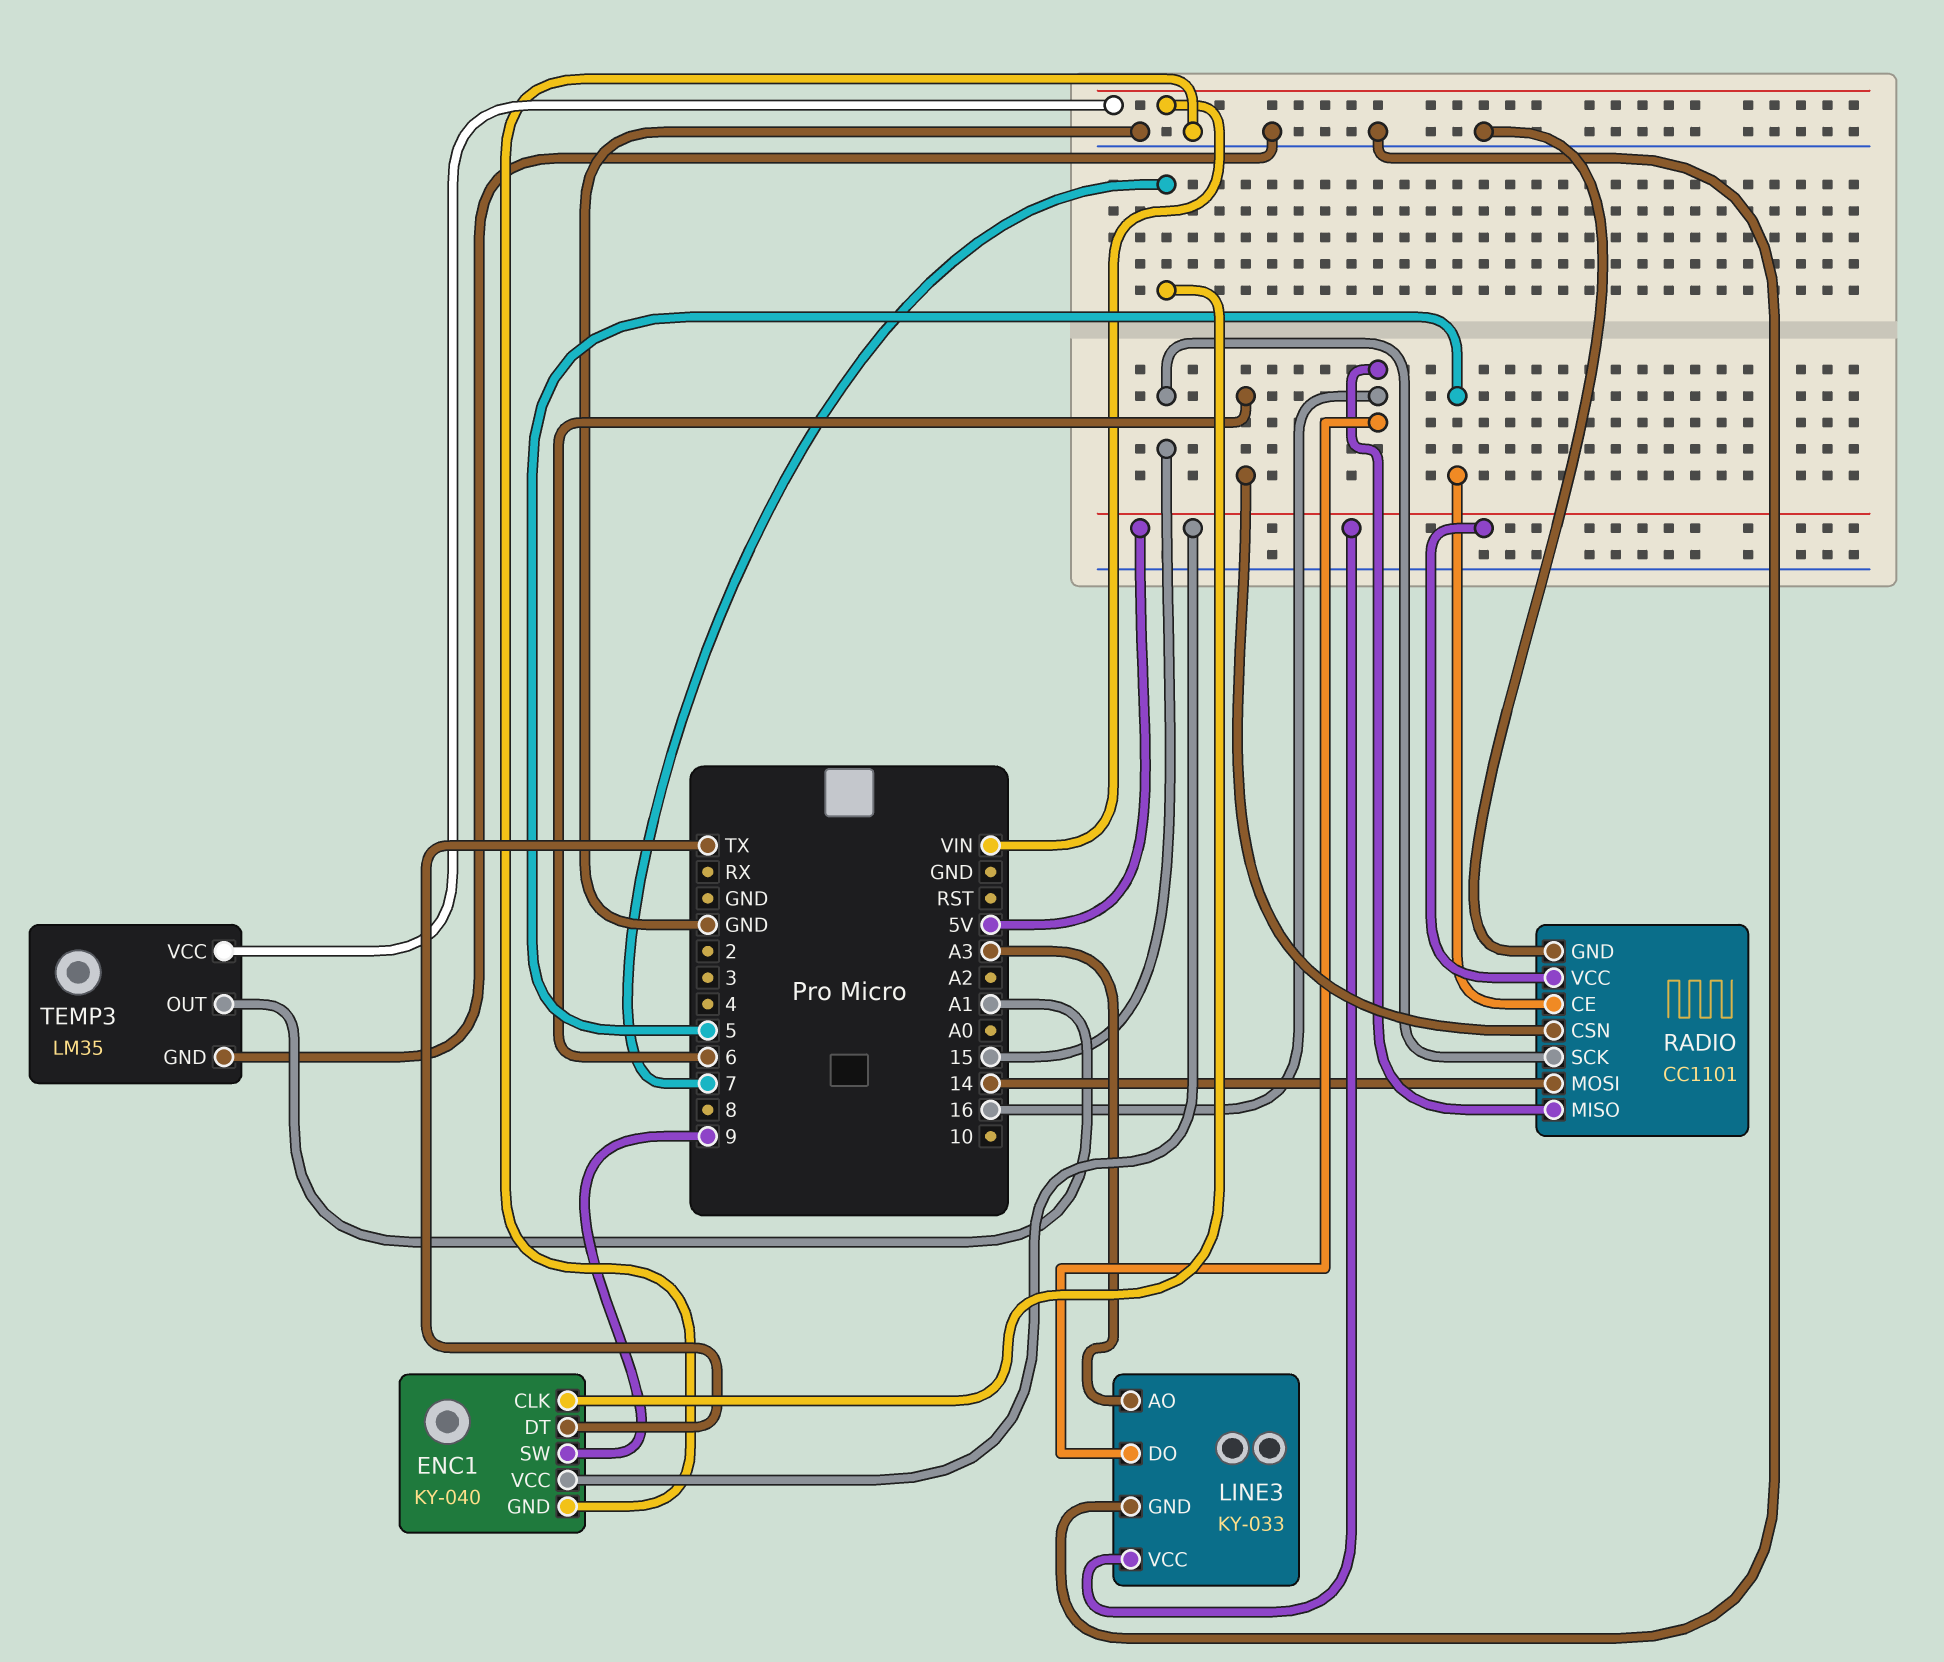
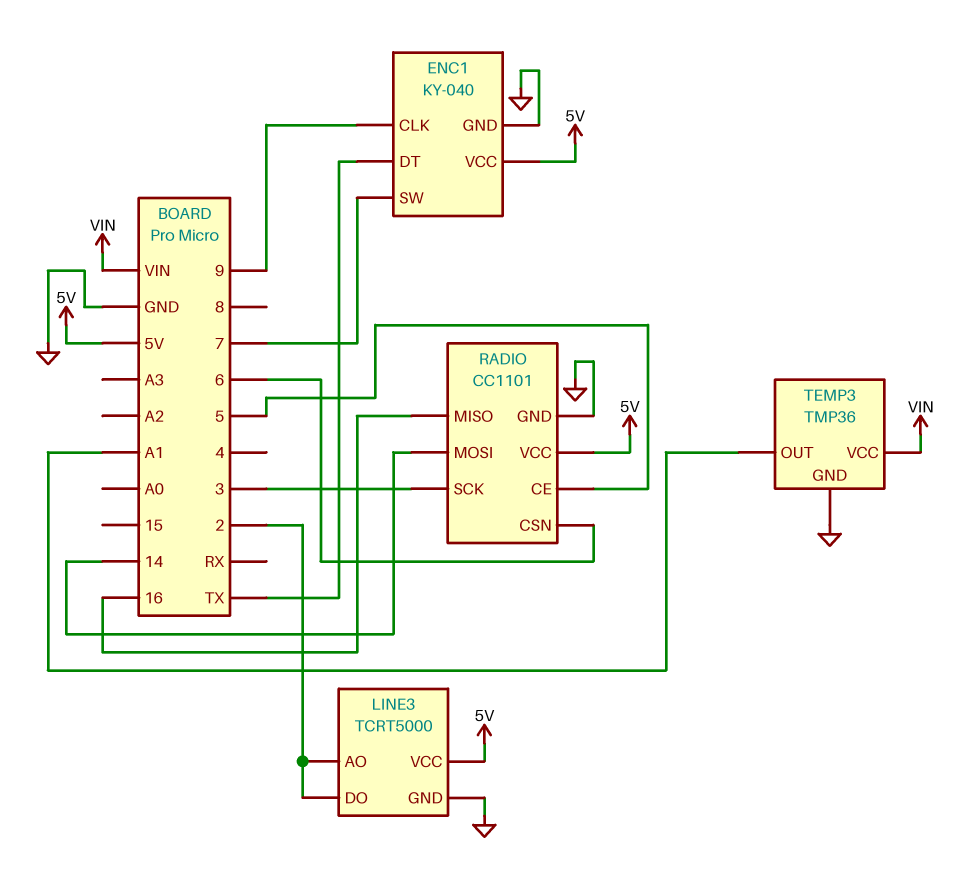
ENC1 pin CLK: 7 -> 9
ENC1 pin SW: 9 -> 7
LINE3: KY-033 -> TCRT5000
LINE3 pin AO: A3 -> 2
LINE3 pin DO: 16 -> 2
RADIO pin SCK: 15 -> 3
TEMP3: LM35 -> TMP36

